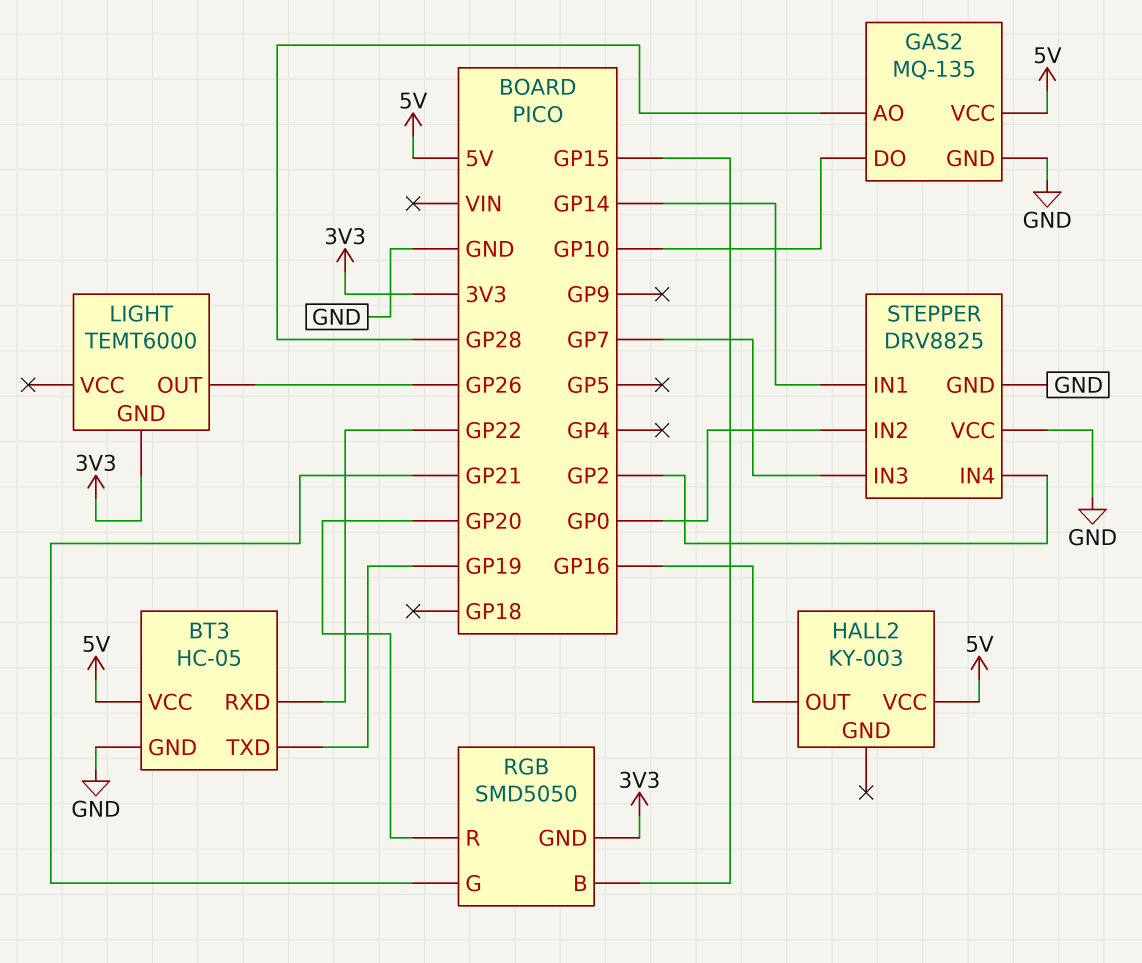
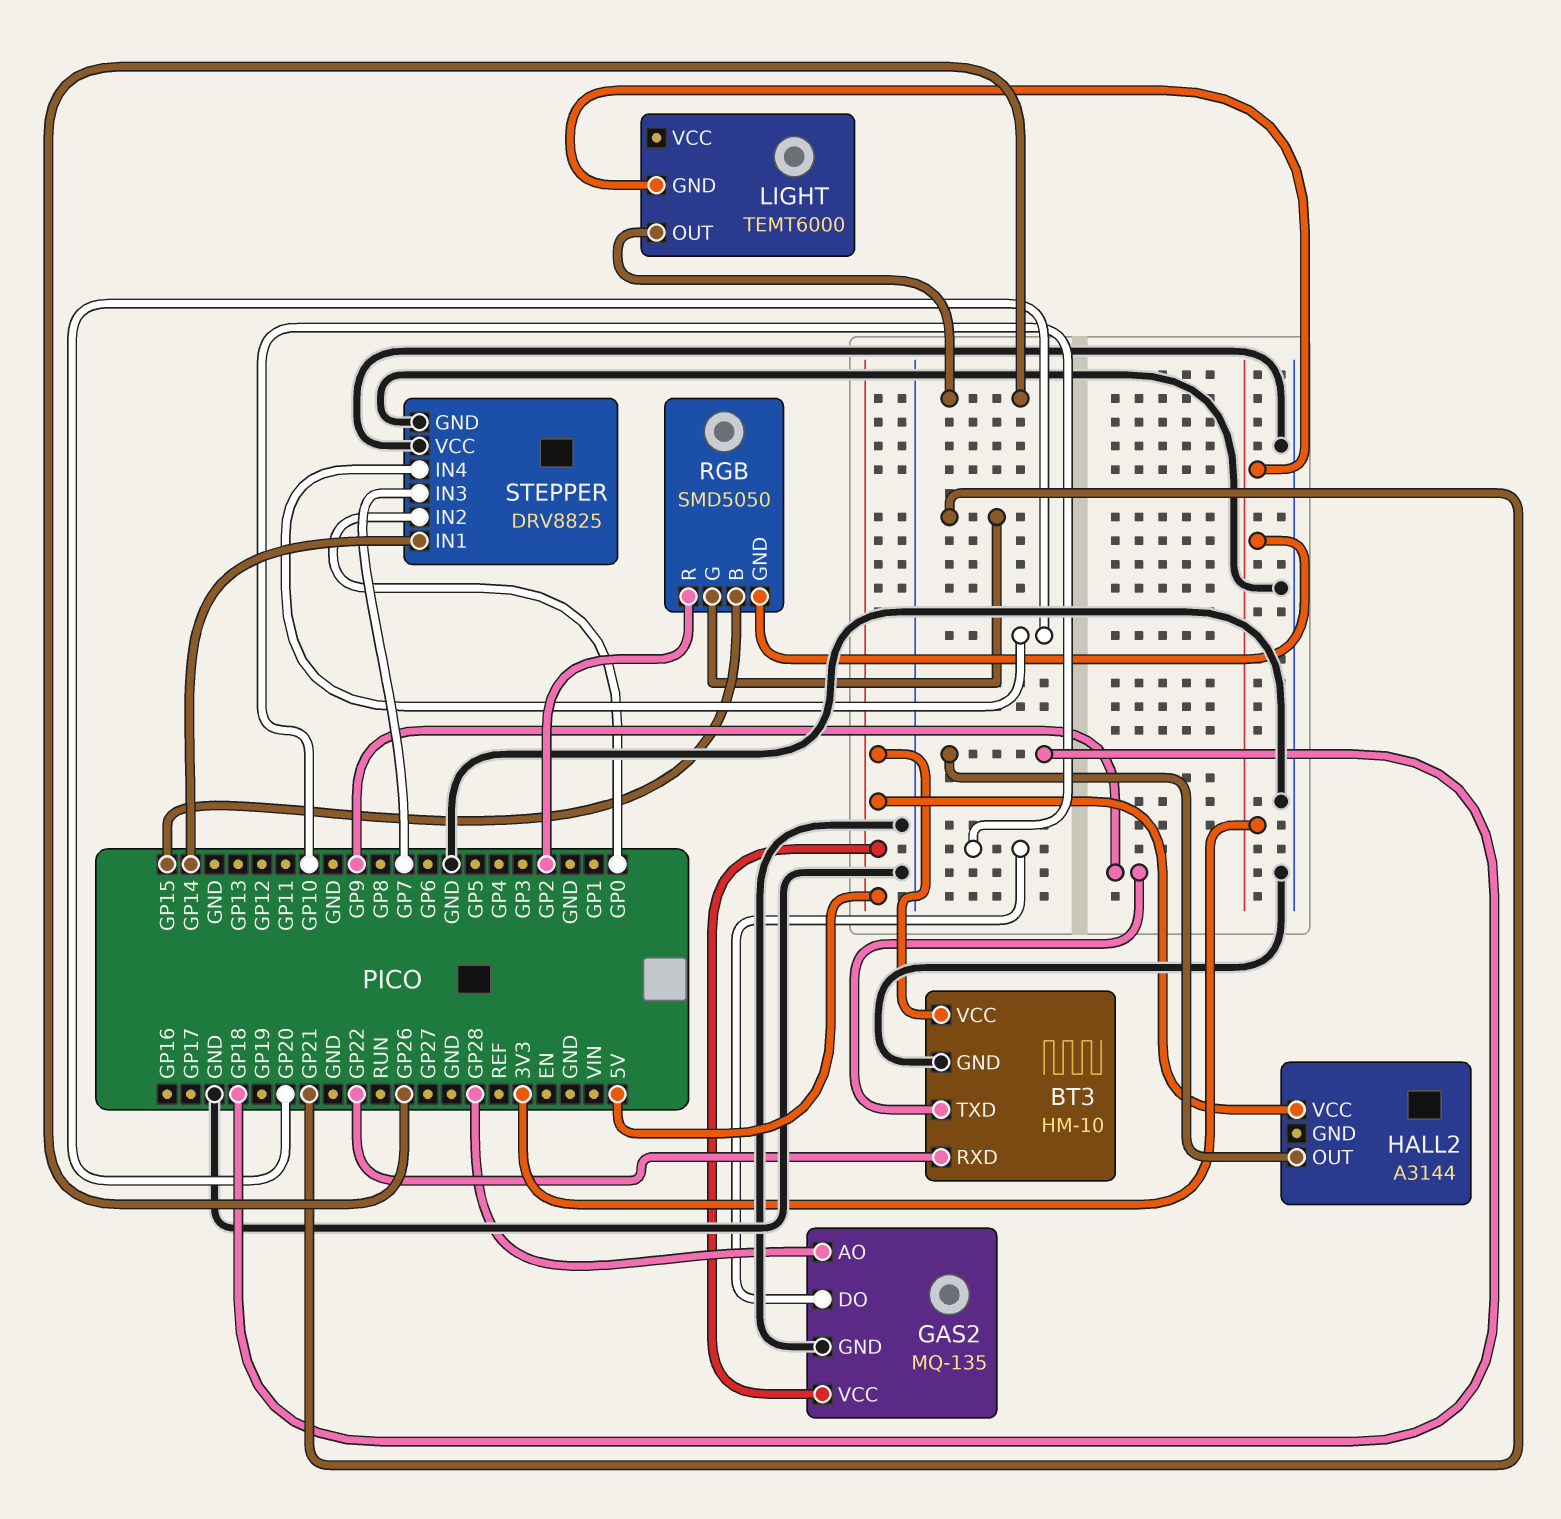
BT3: HC-05 -> HM-10
BT3 pin TXD: GP19 -> GP9
HALL2: KY-003 -> A3144
HALL2 pin OUT: GP16 -> GP18
RGB pin R: GP20 -> GP2
STEPPER pin IN4: GP2 -> GP20

